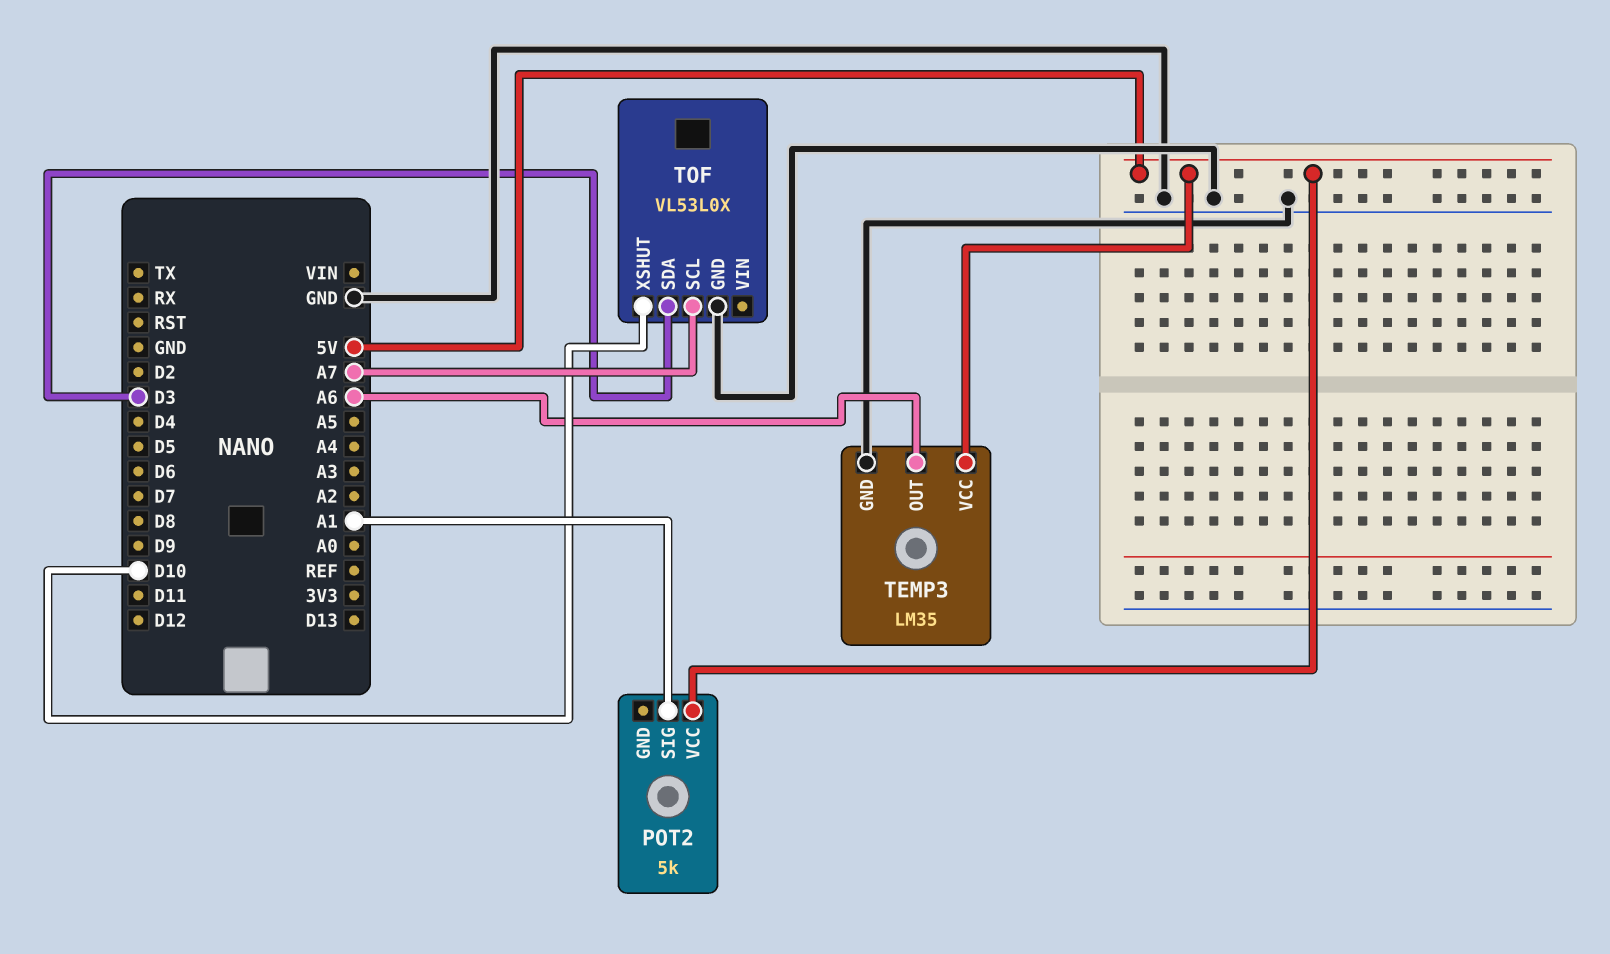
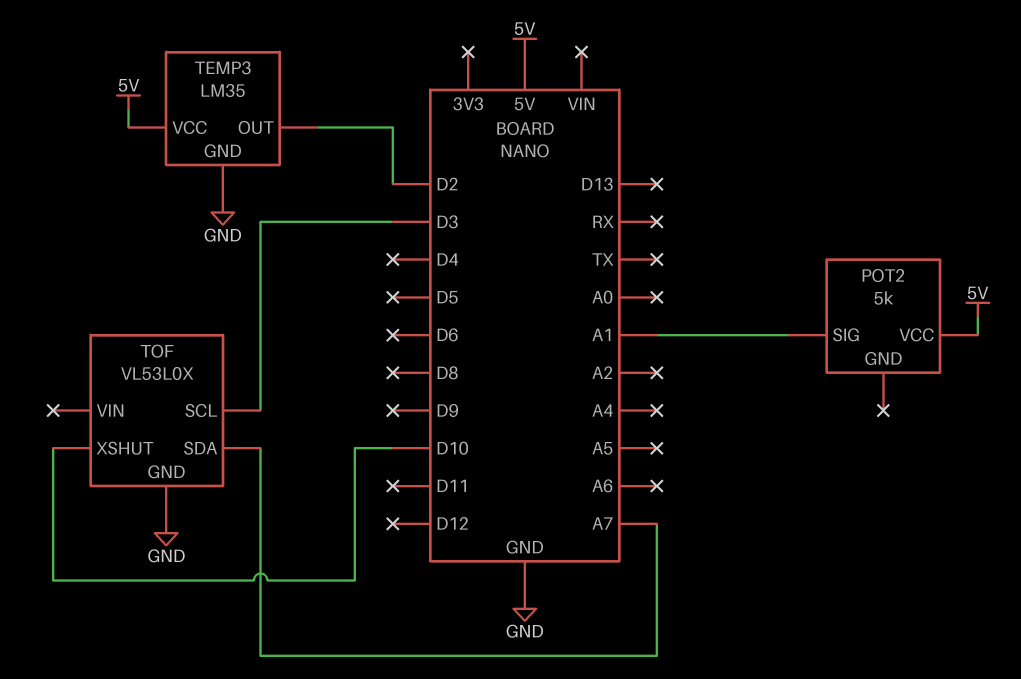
TEMP3 pin OUT: A6 -> D2
TOF pin SCL: A7 -> D3
TOF pin SDA: D3 -> A7

